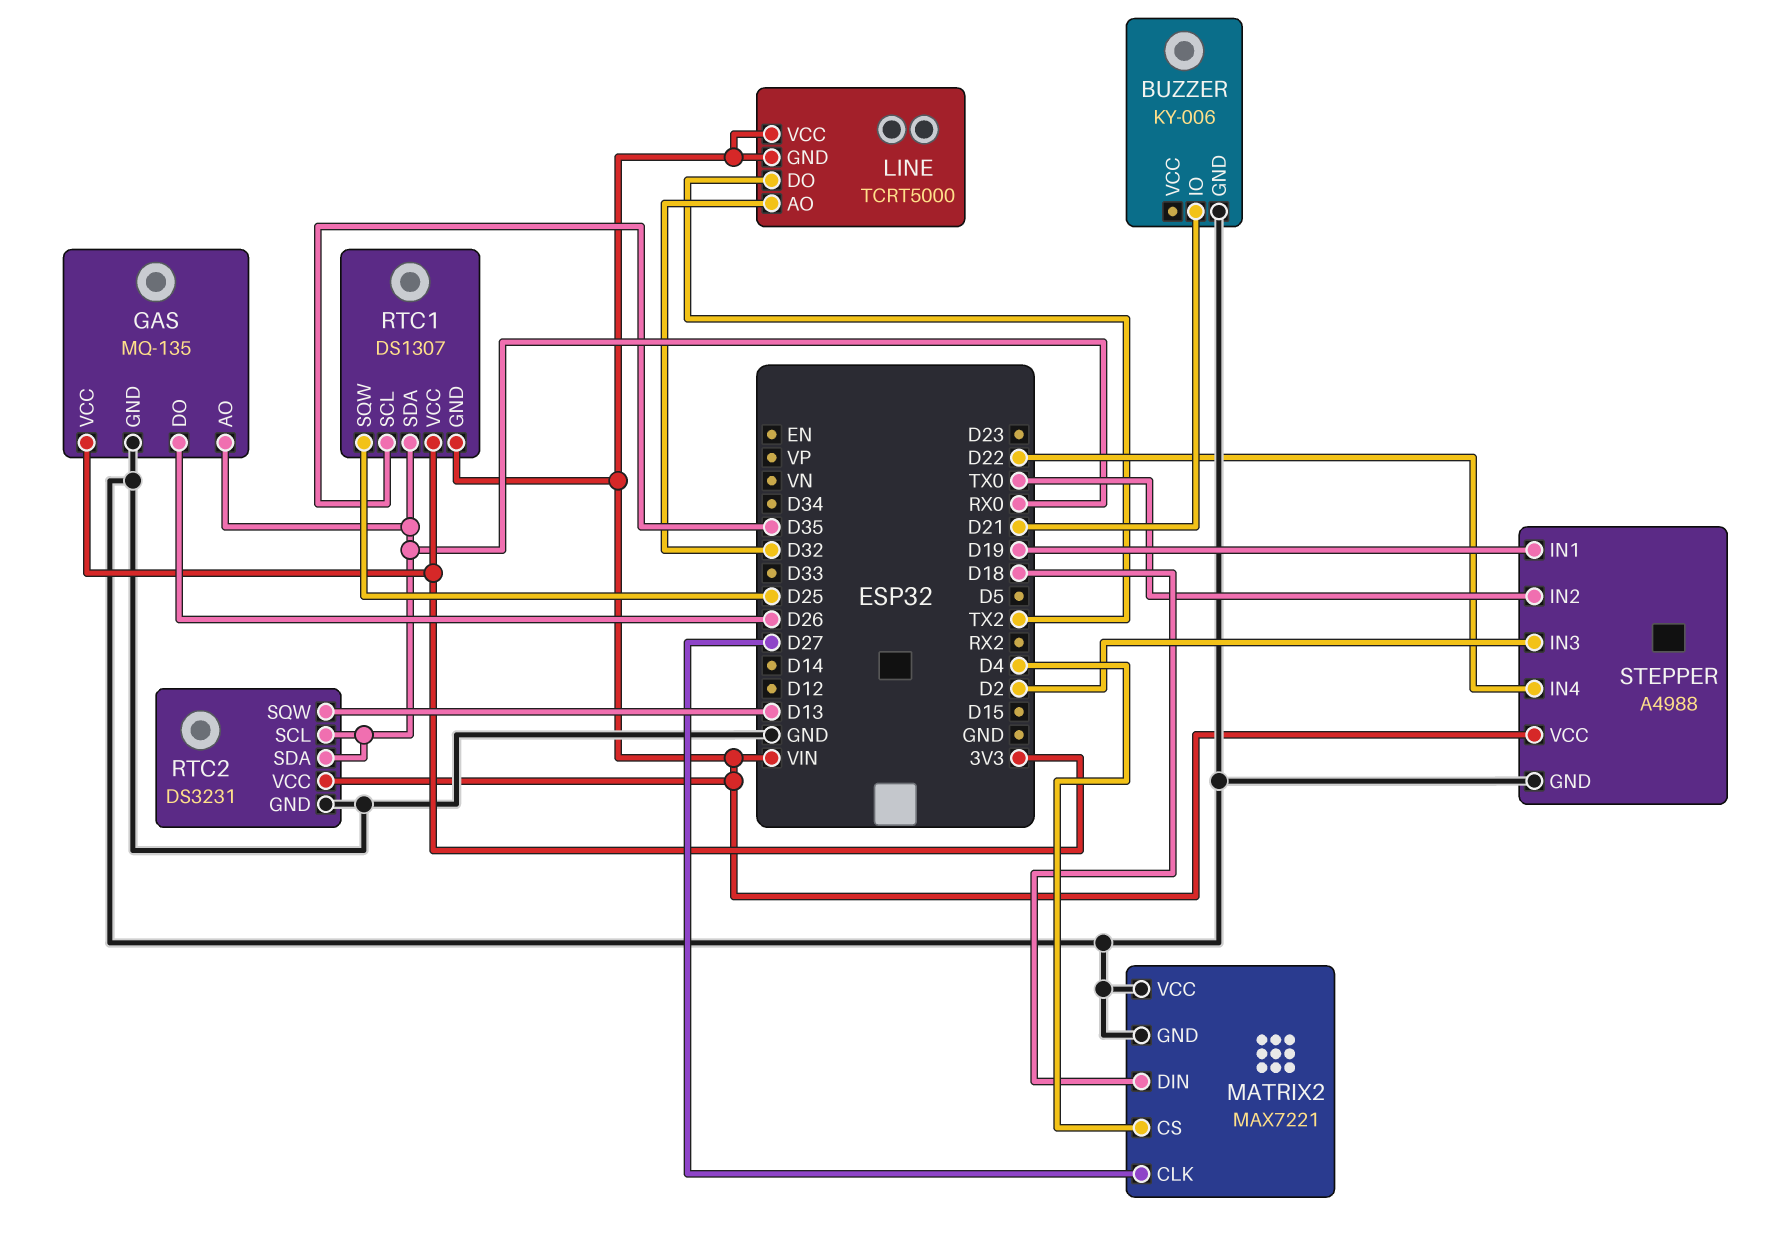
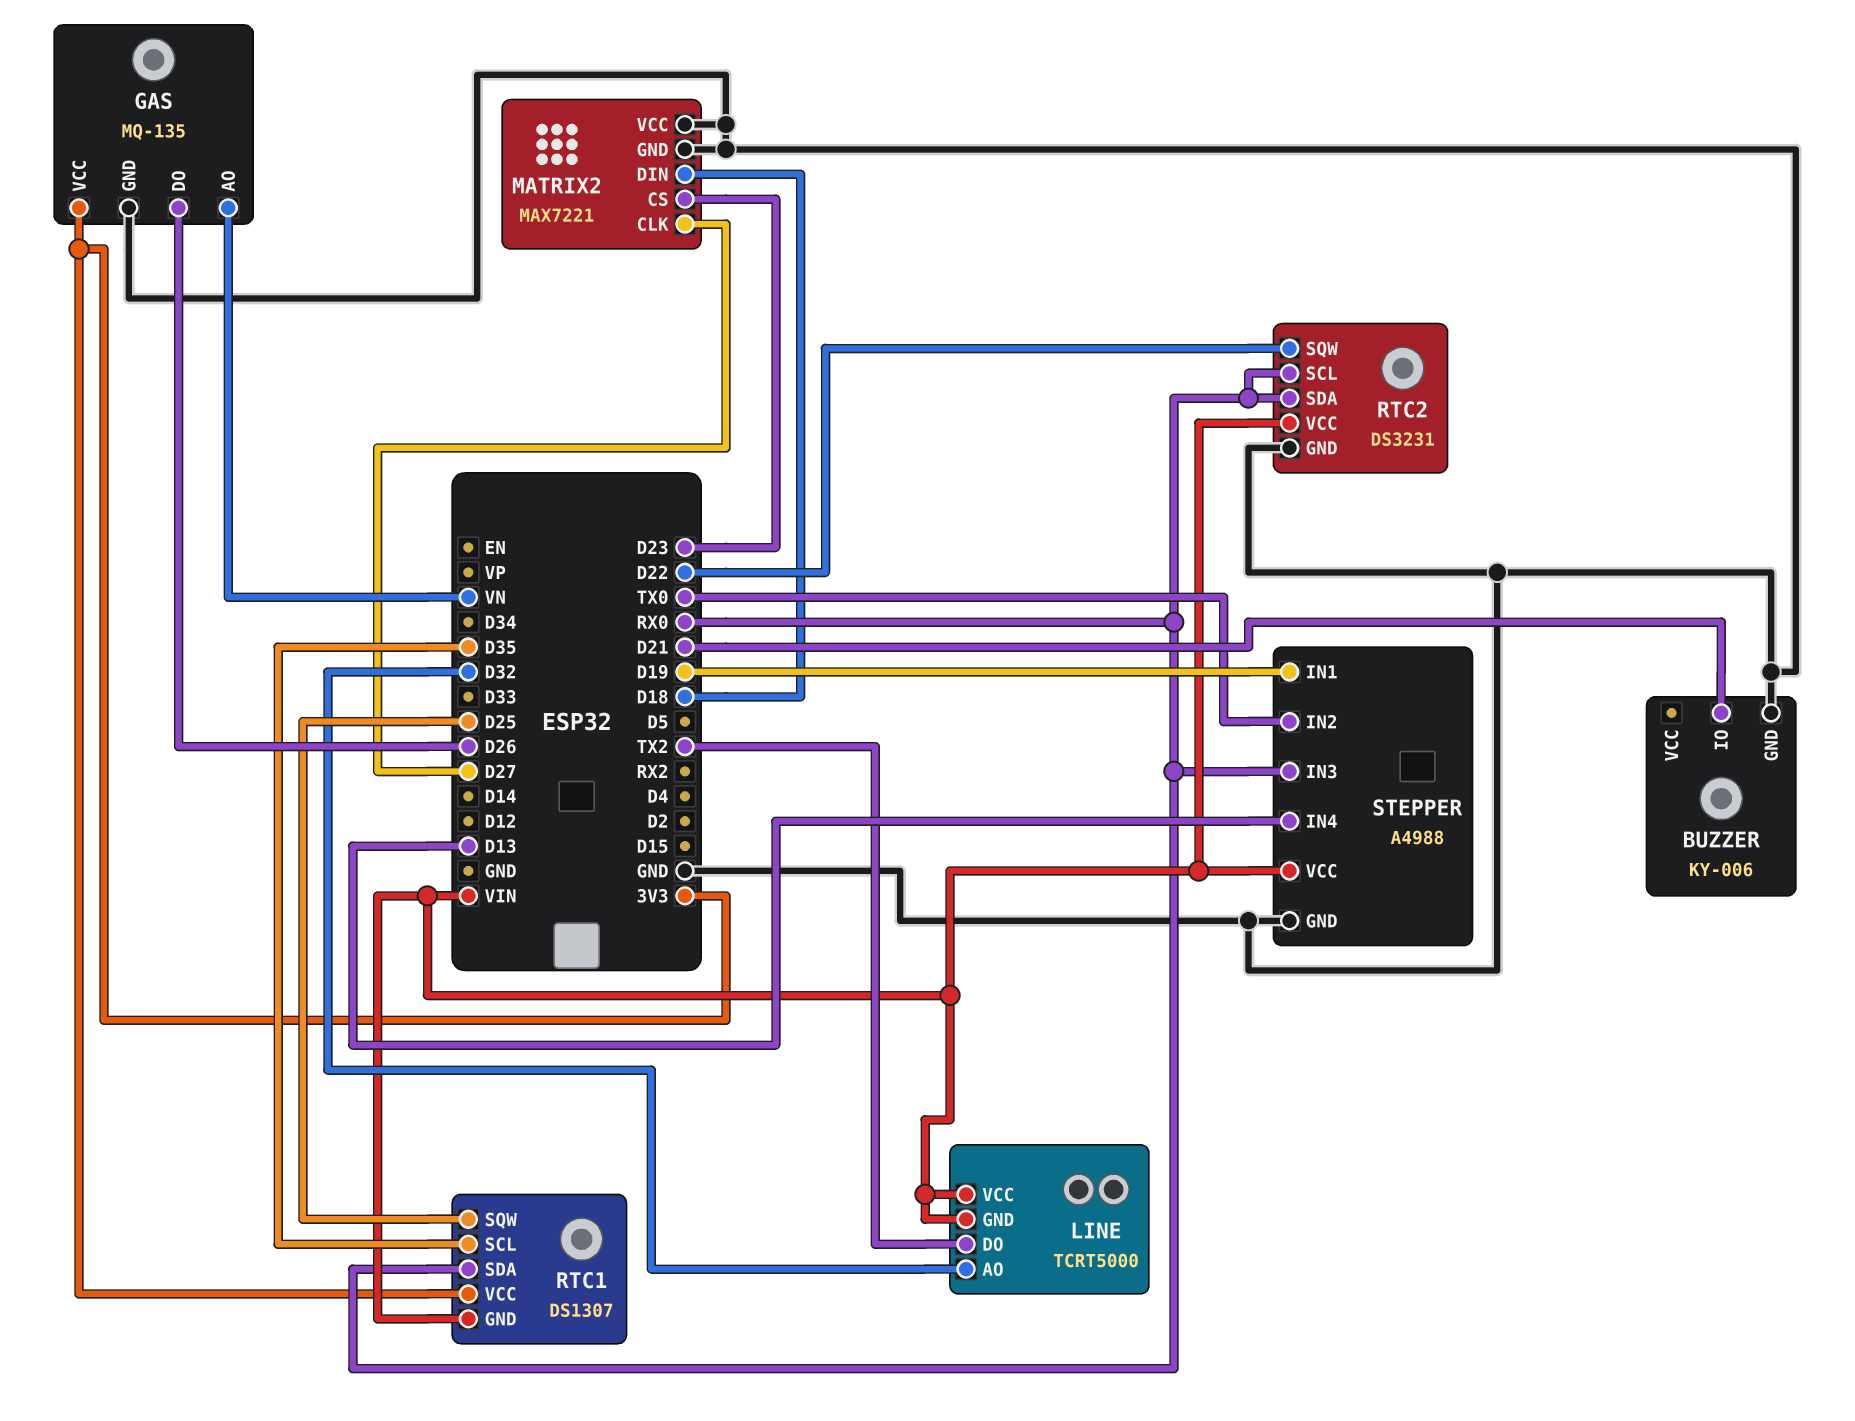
GAS pin AO: RX0 -> VN
MATRIX2 pin CS: D4 -> D23
RTC2 pin SQW: D13 -> D22
STEPPER pin IN3: D2 -> RX0
STEPPER pin IN4: D22 -> D13

